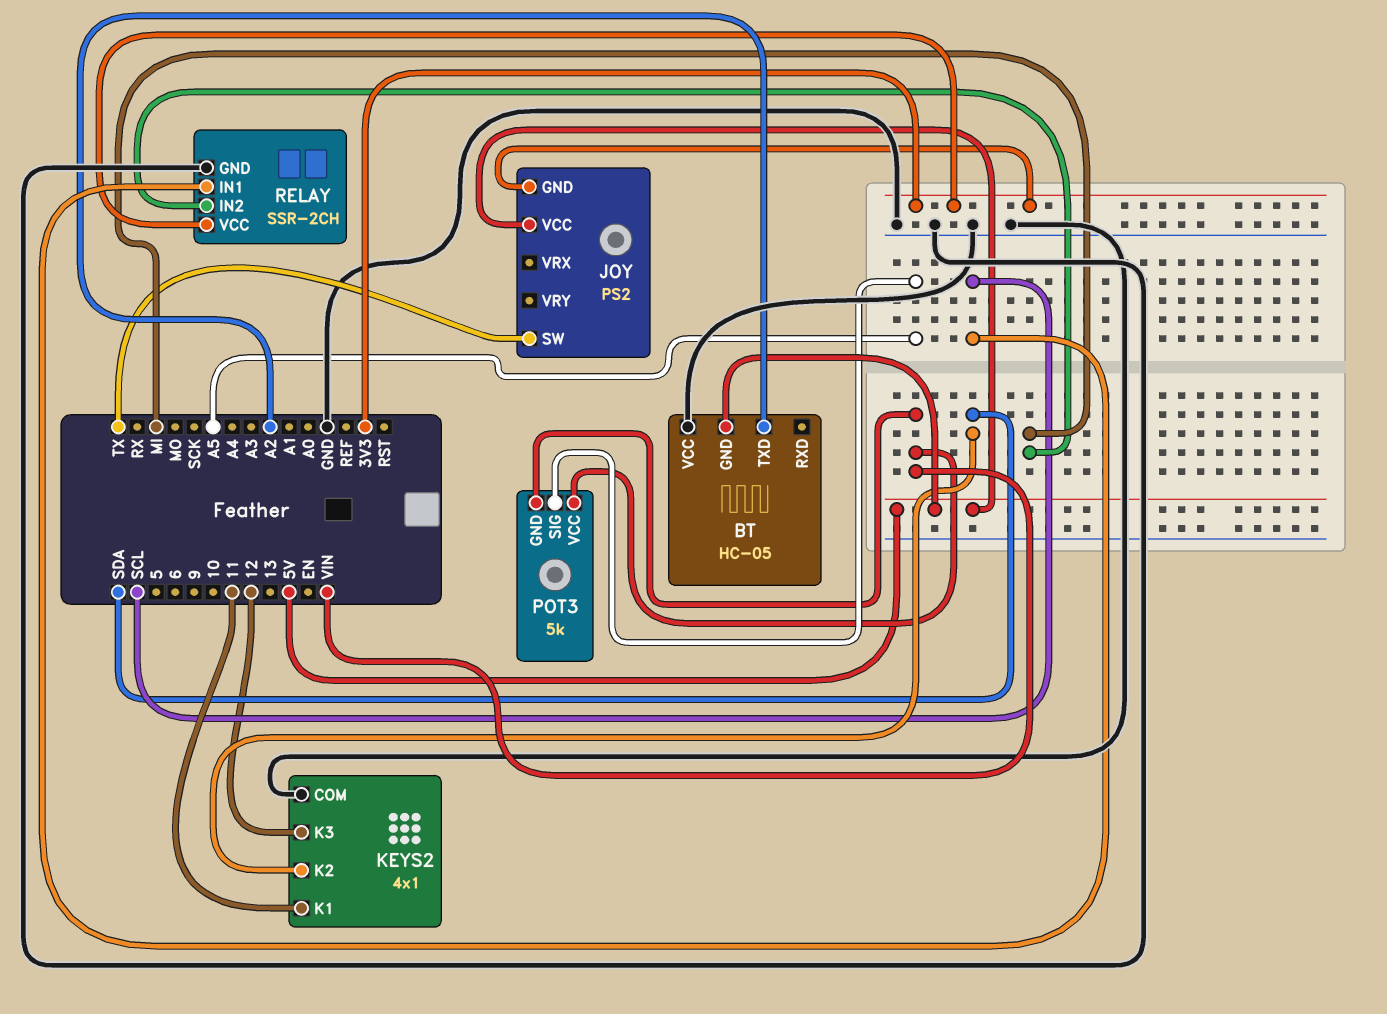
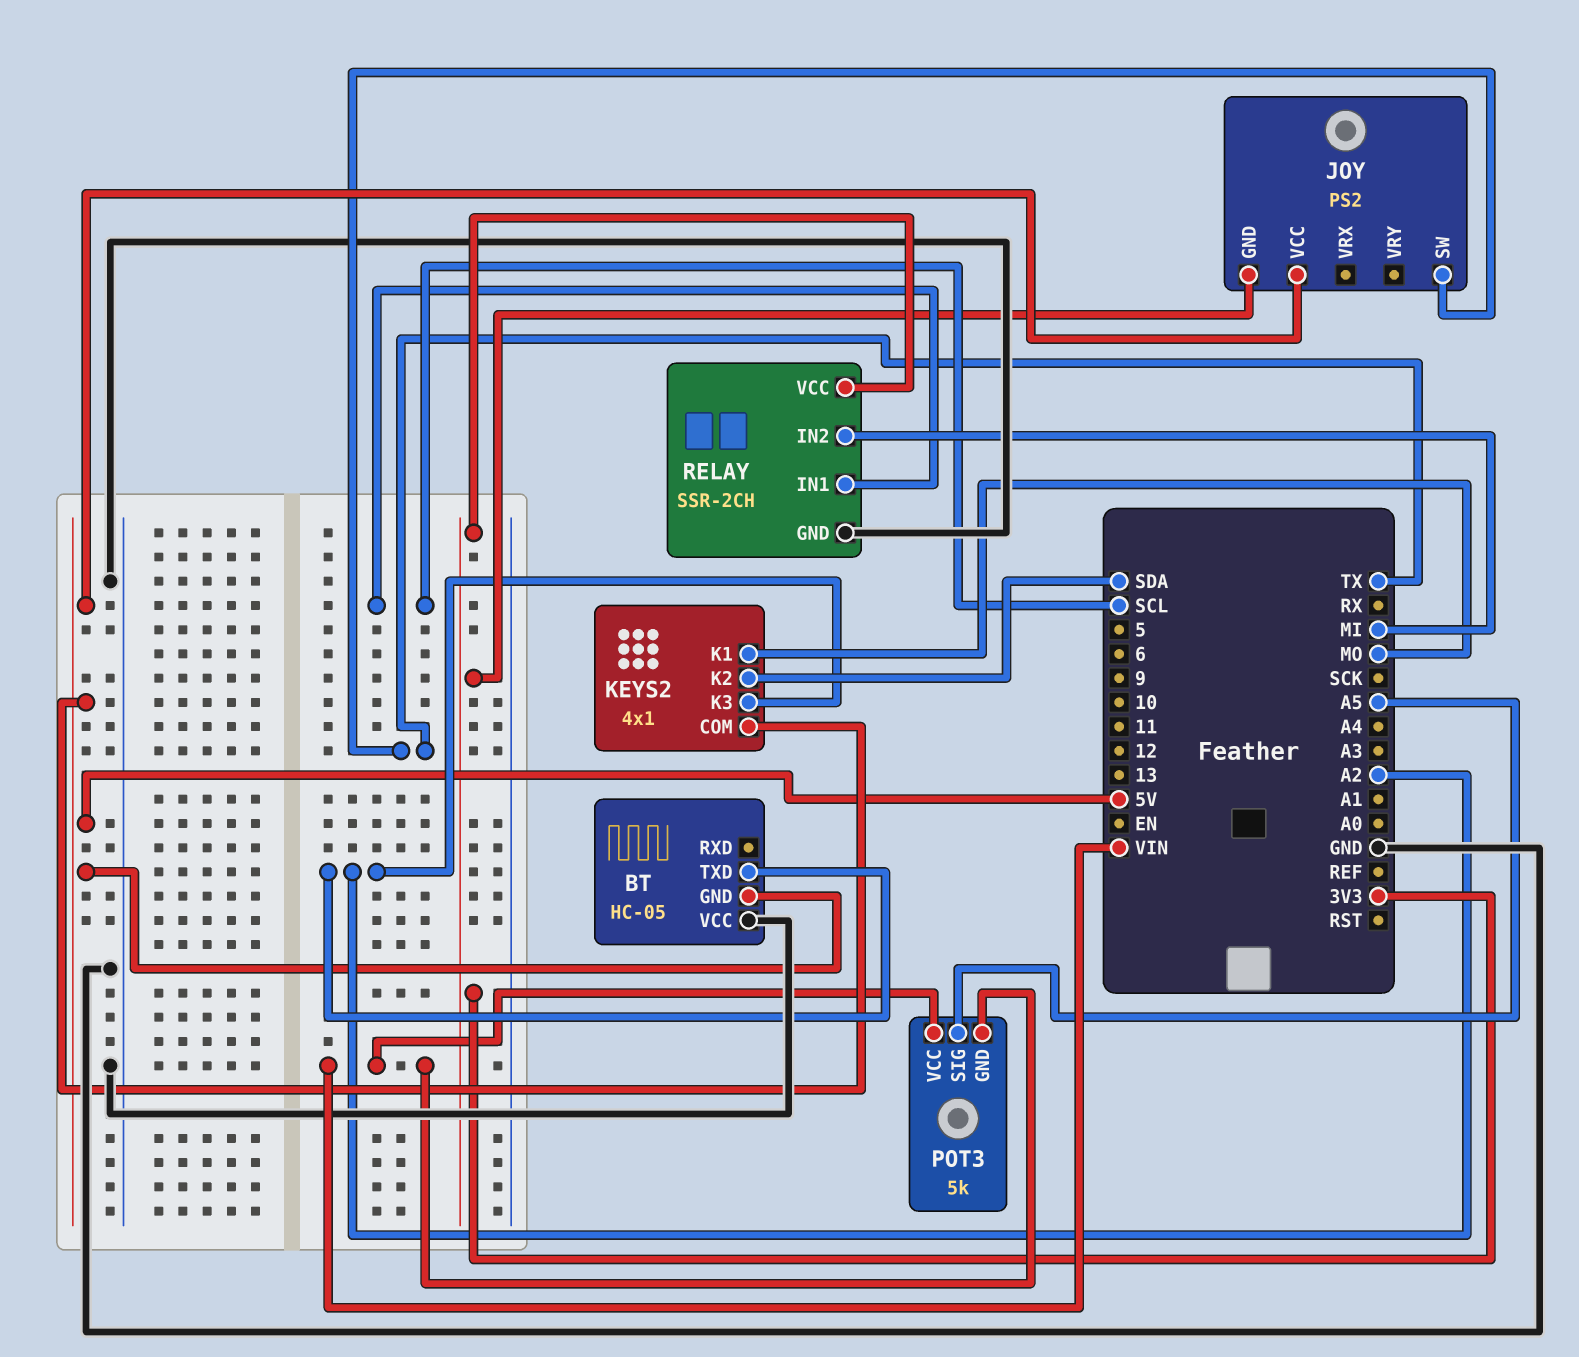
KEYS2 pin COM: GND -> 5V
KEYS2 pin K1: 11 -> MO
KEYS2 pin K3: 12 -> A2

